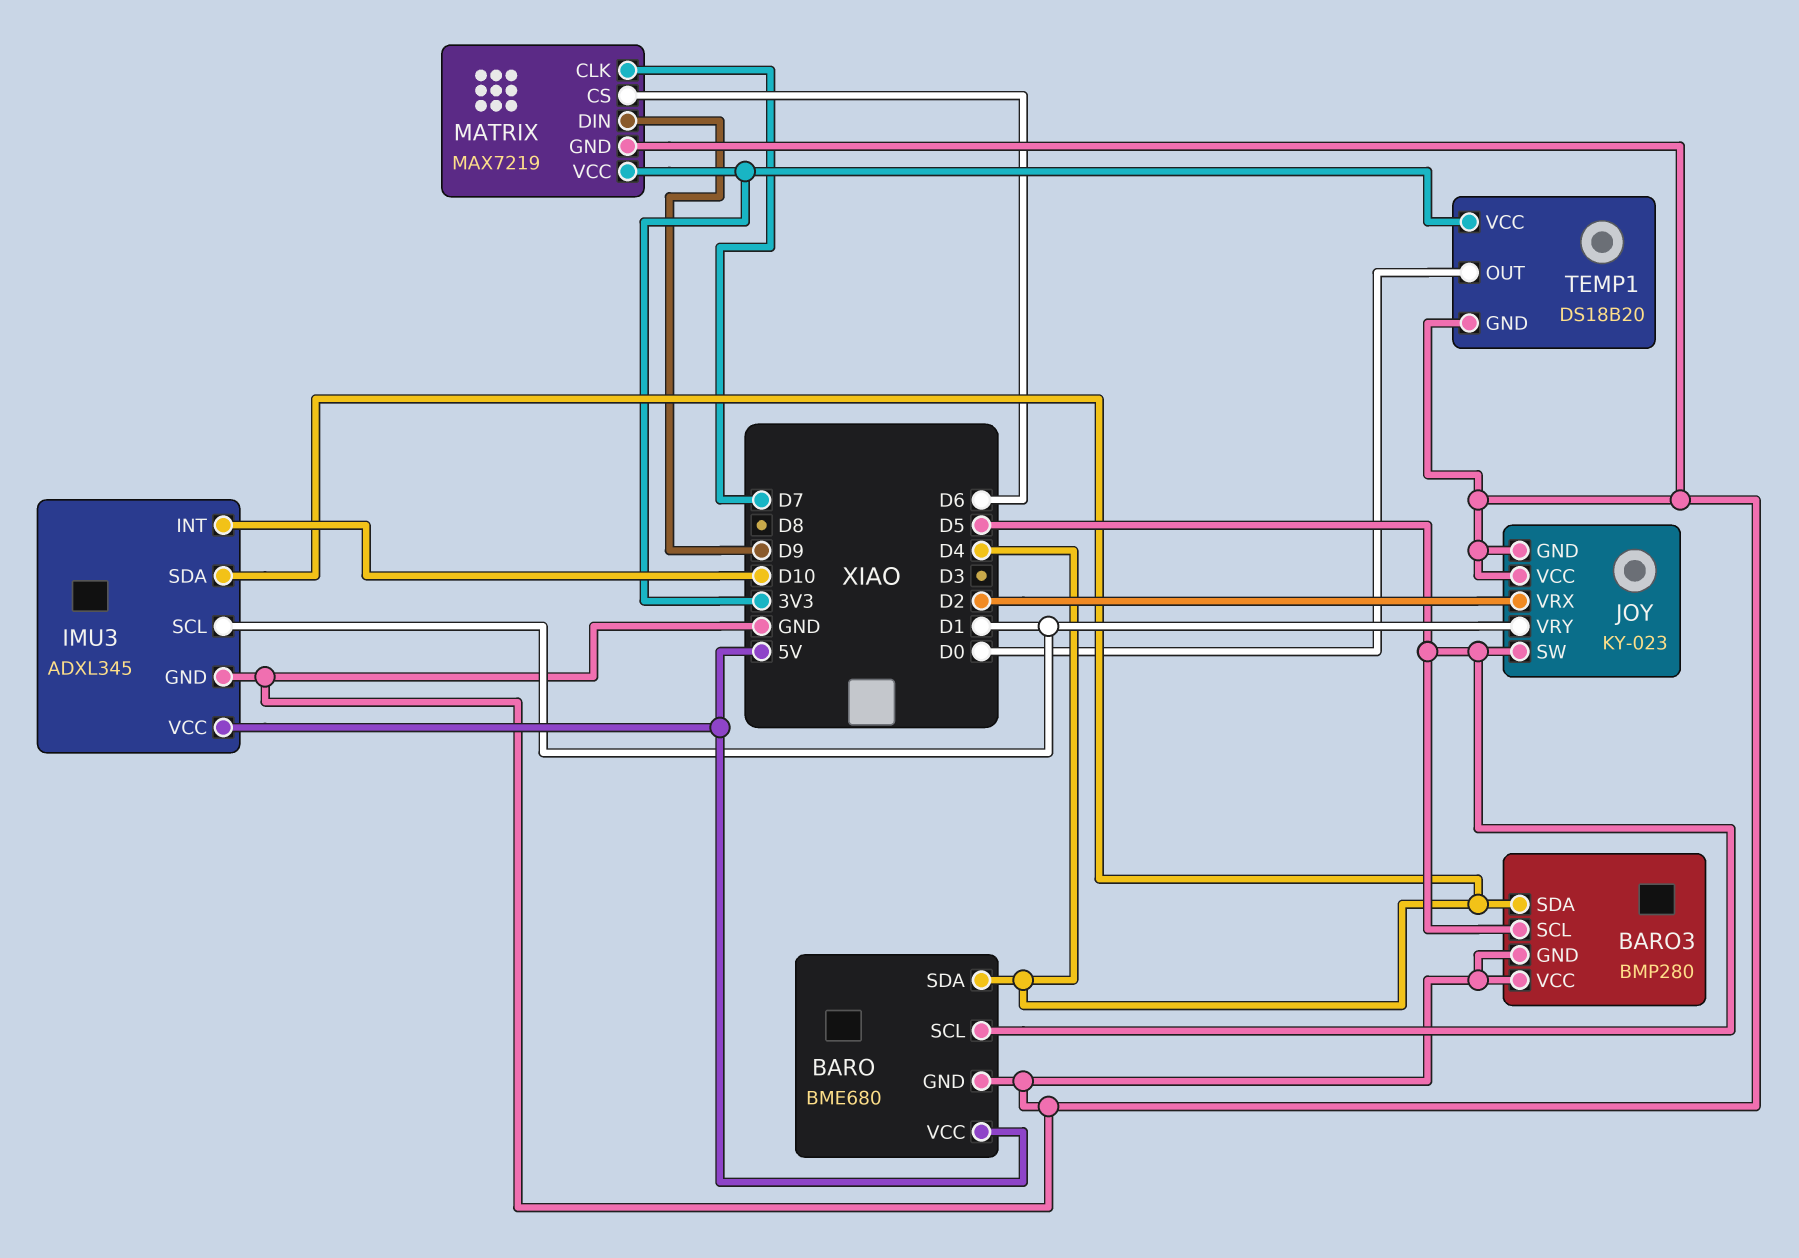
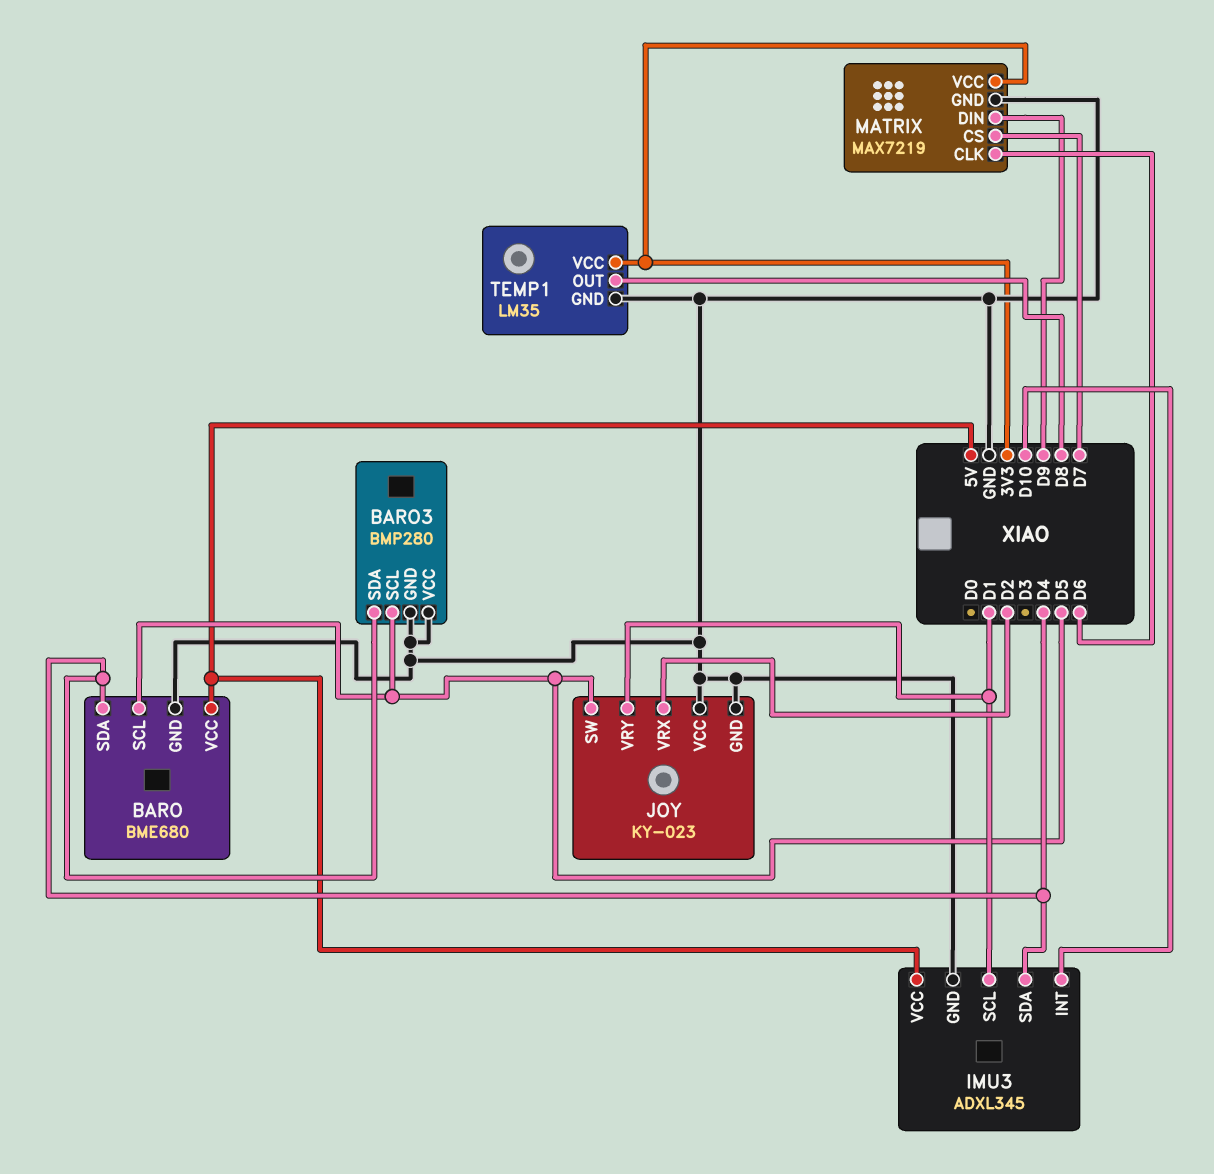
MATRIX pin CLK: D7 -> D6
MATRIX pin CS: D6 -> D7
TEMP1: DS18B20 -> LM35
TEMP1 pin OUT: D0 -> D8

